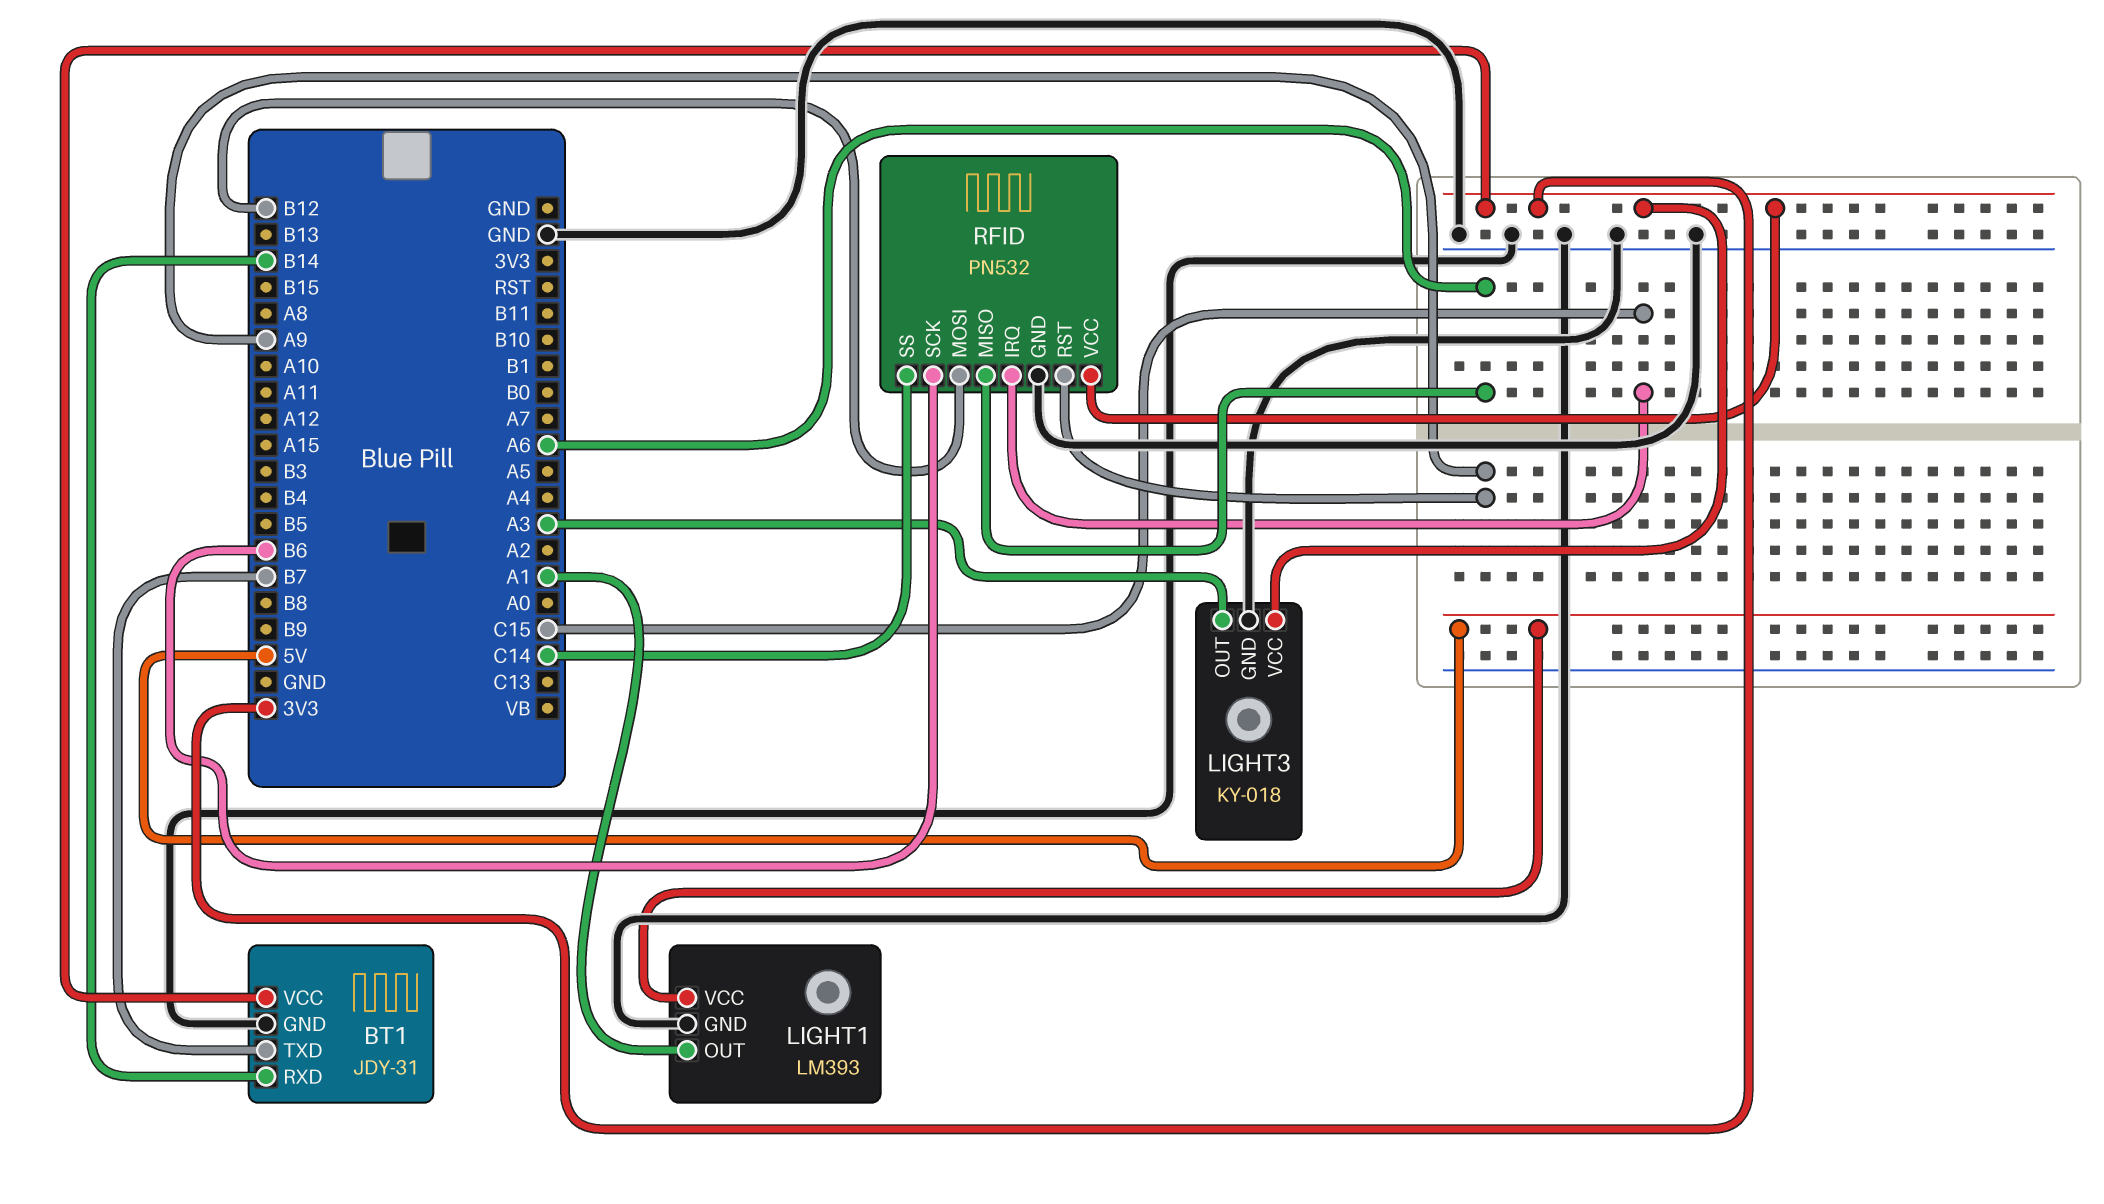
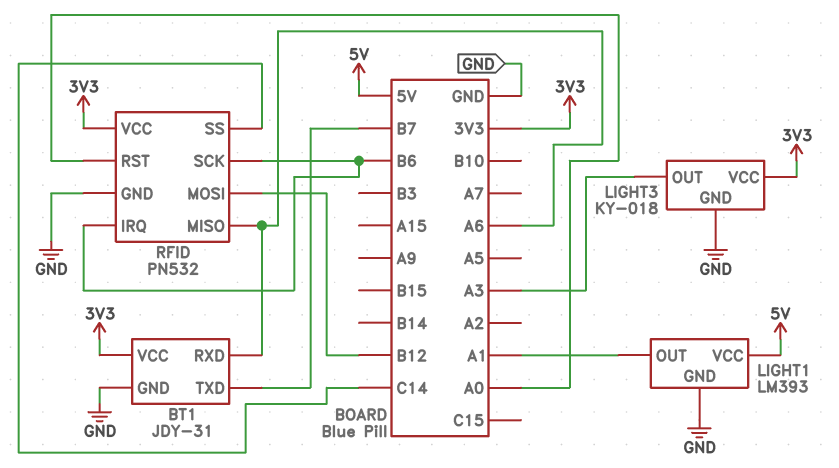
BT1 pin RXD: B14 -> A6
RFID pin IRQ: C15 -> B6
RFID pin RST: A9 -> A0

